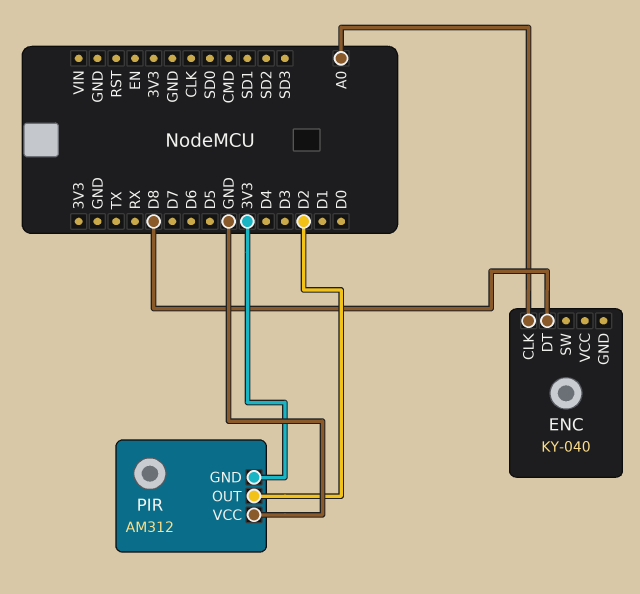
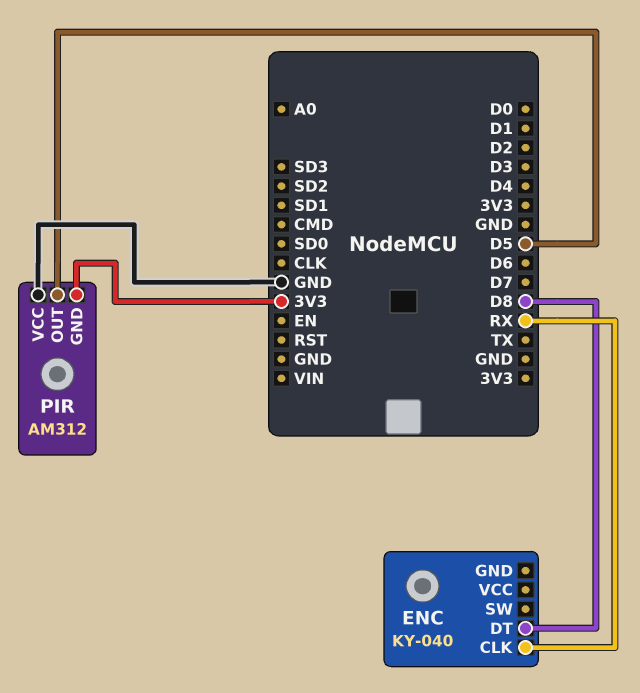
ENC pin CLK: A0 -> RX
PIR pin OUT: D2 -> D5

